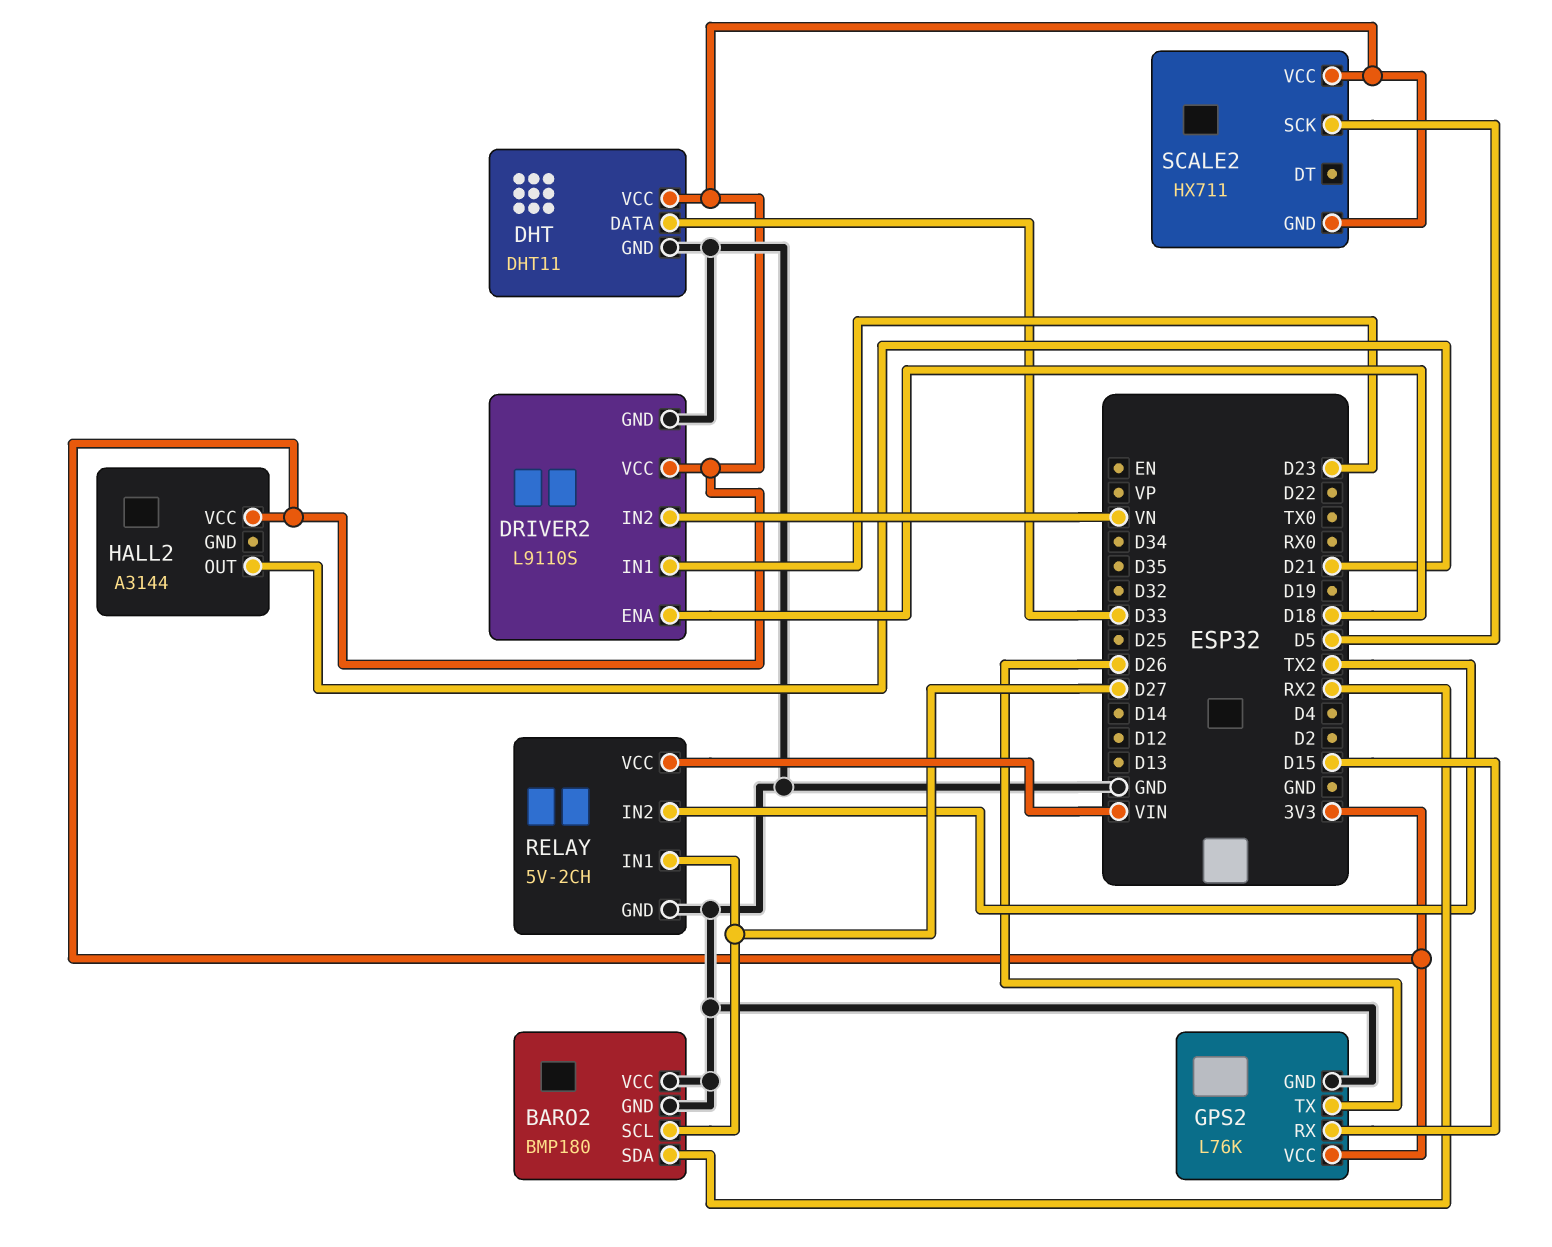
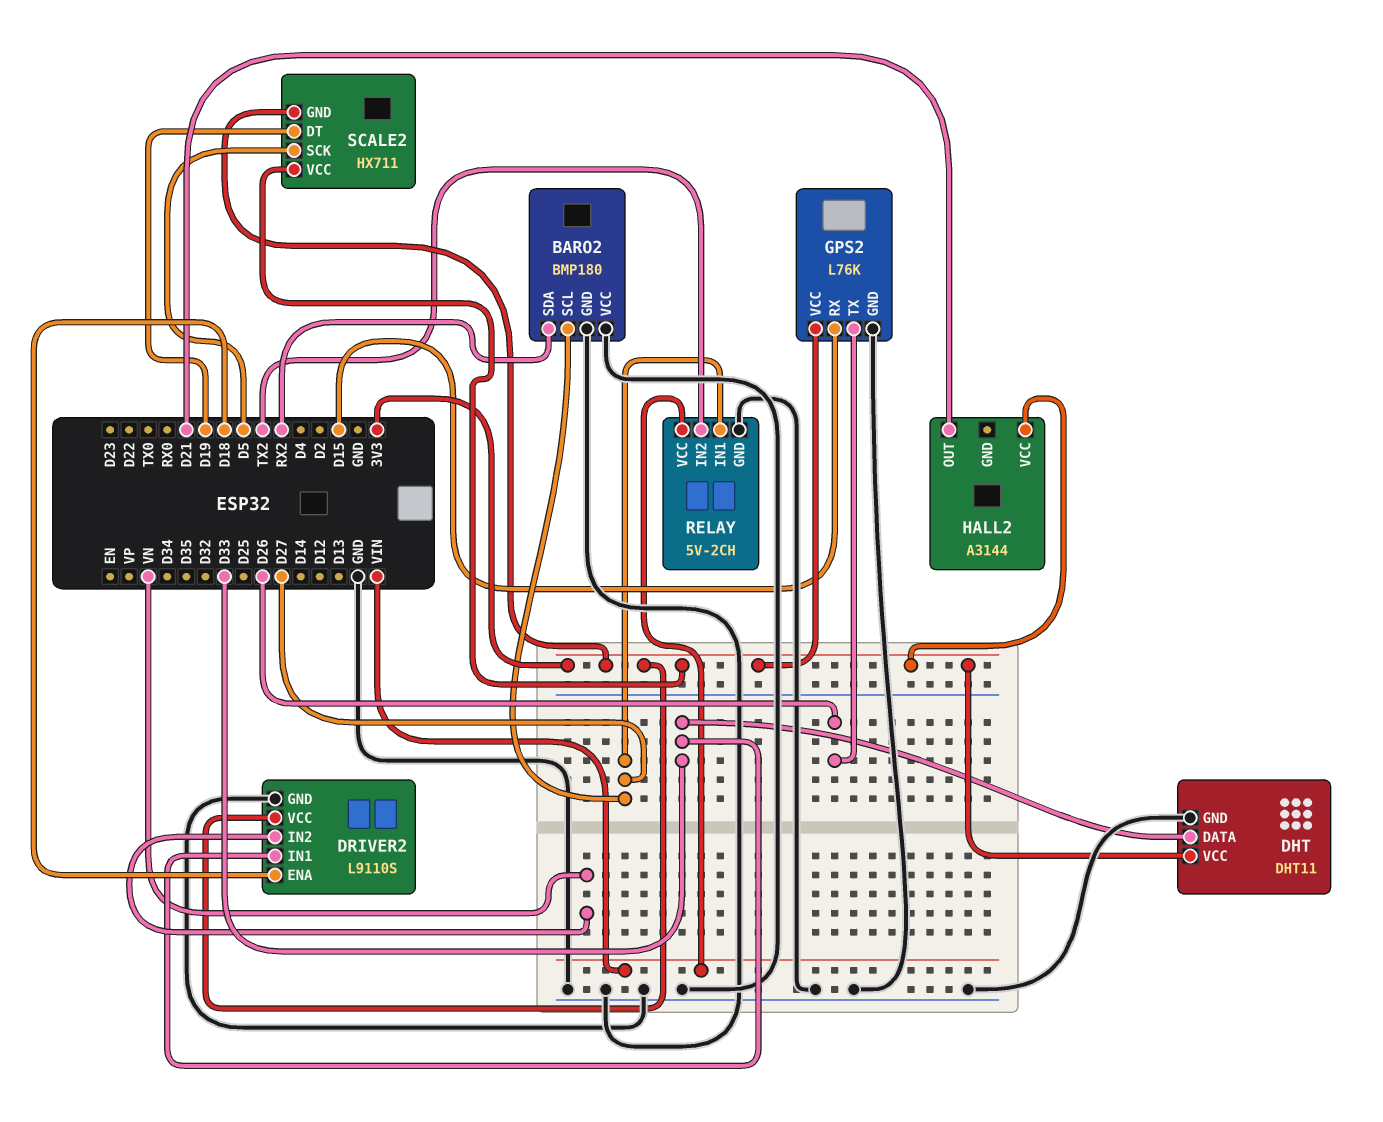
DRIVER2 pin IN1: D23 -> D33
SCALE2 pin DT: none -> D19

